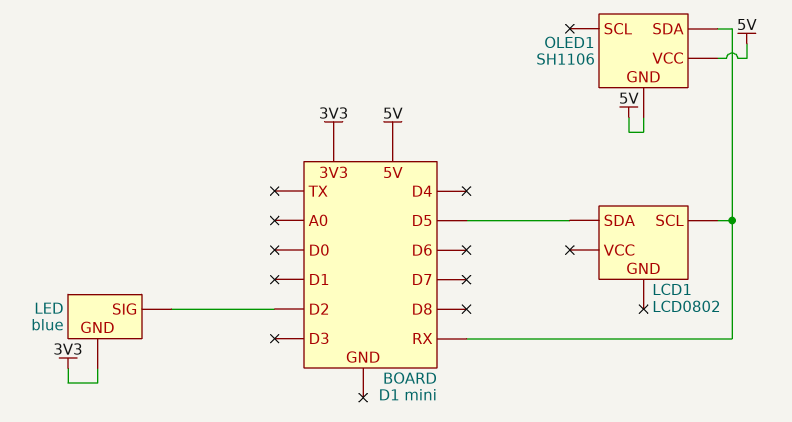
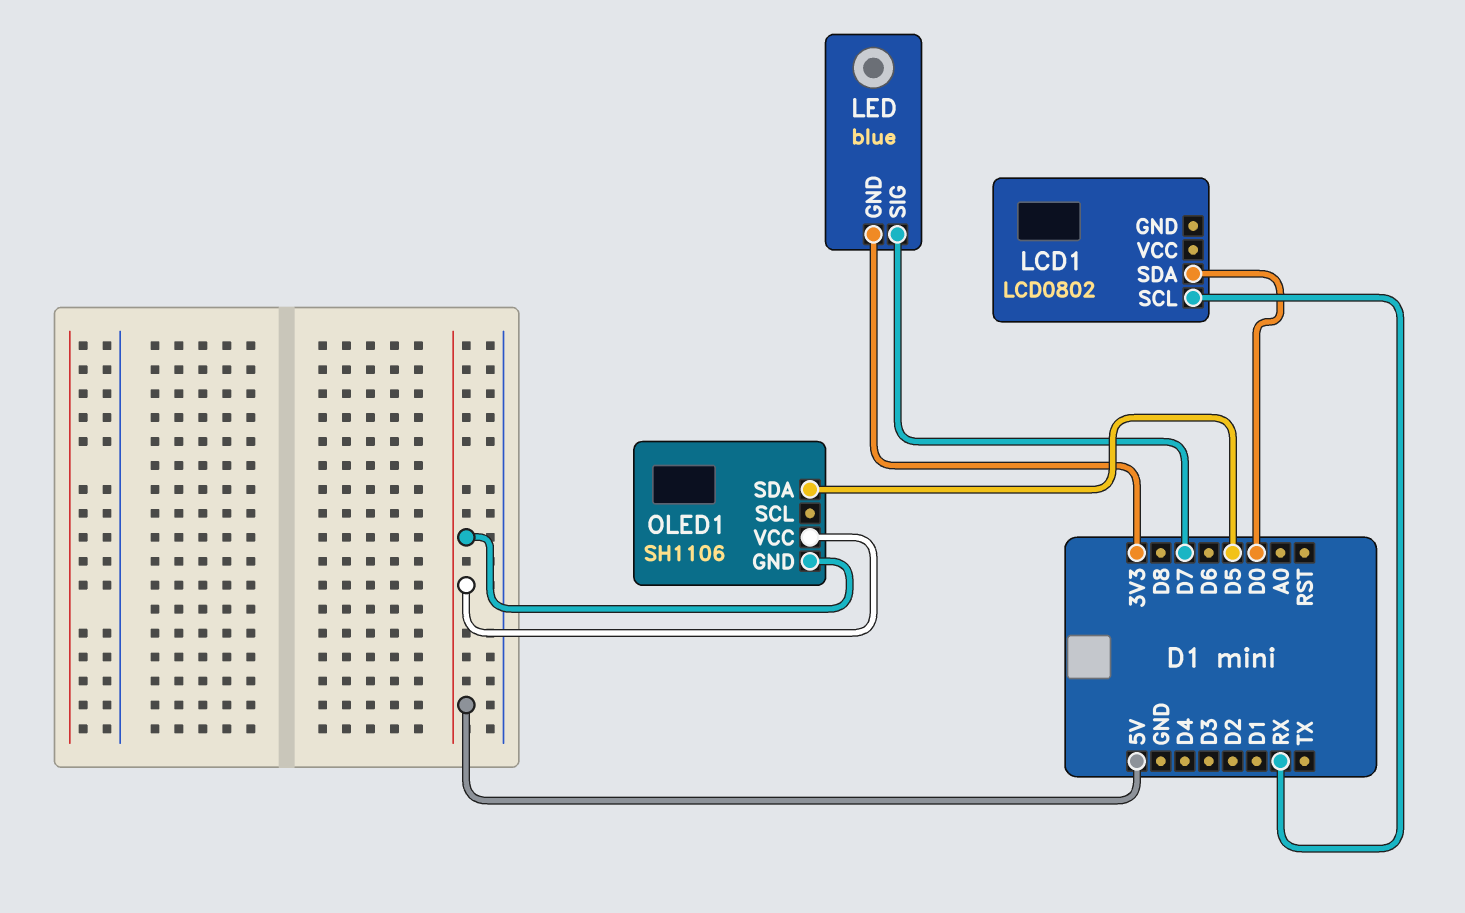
LCD1 pin SDA: D5 -> D0
LED pin SIG: D2 -> D7
OLED1 pin SDA: RX -> D5

